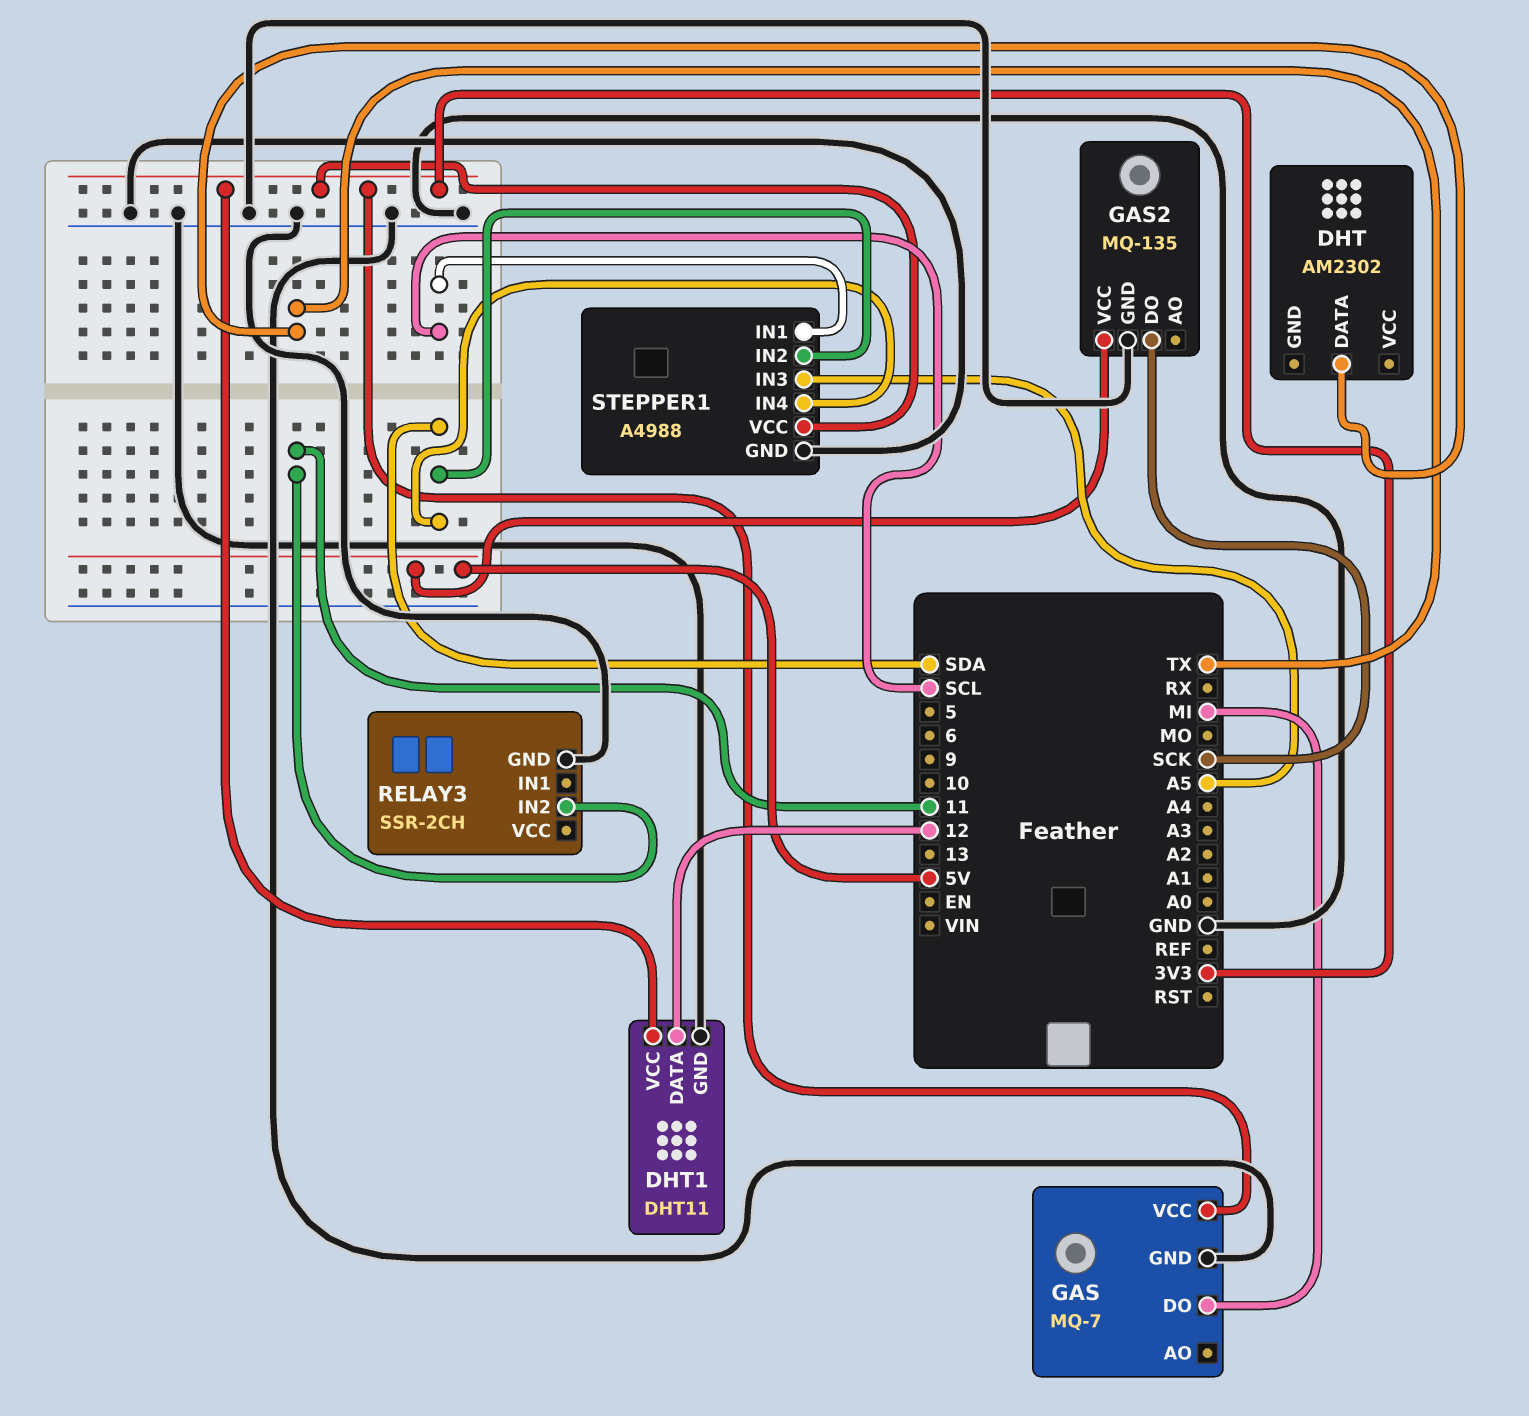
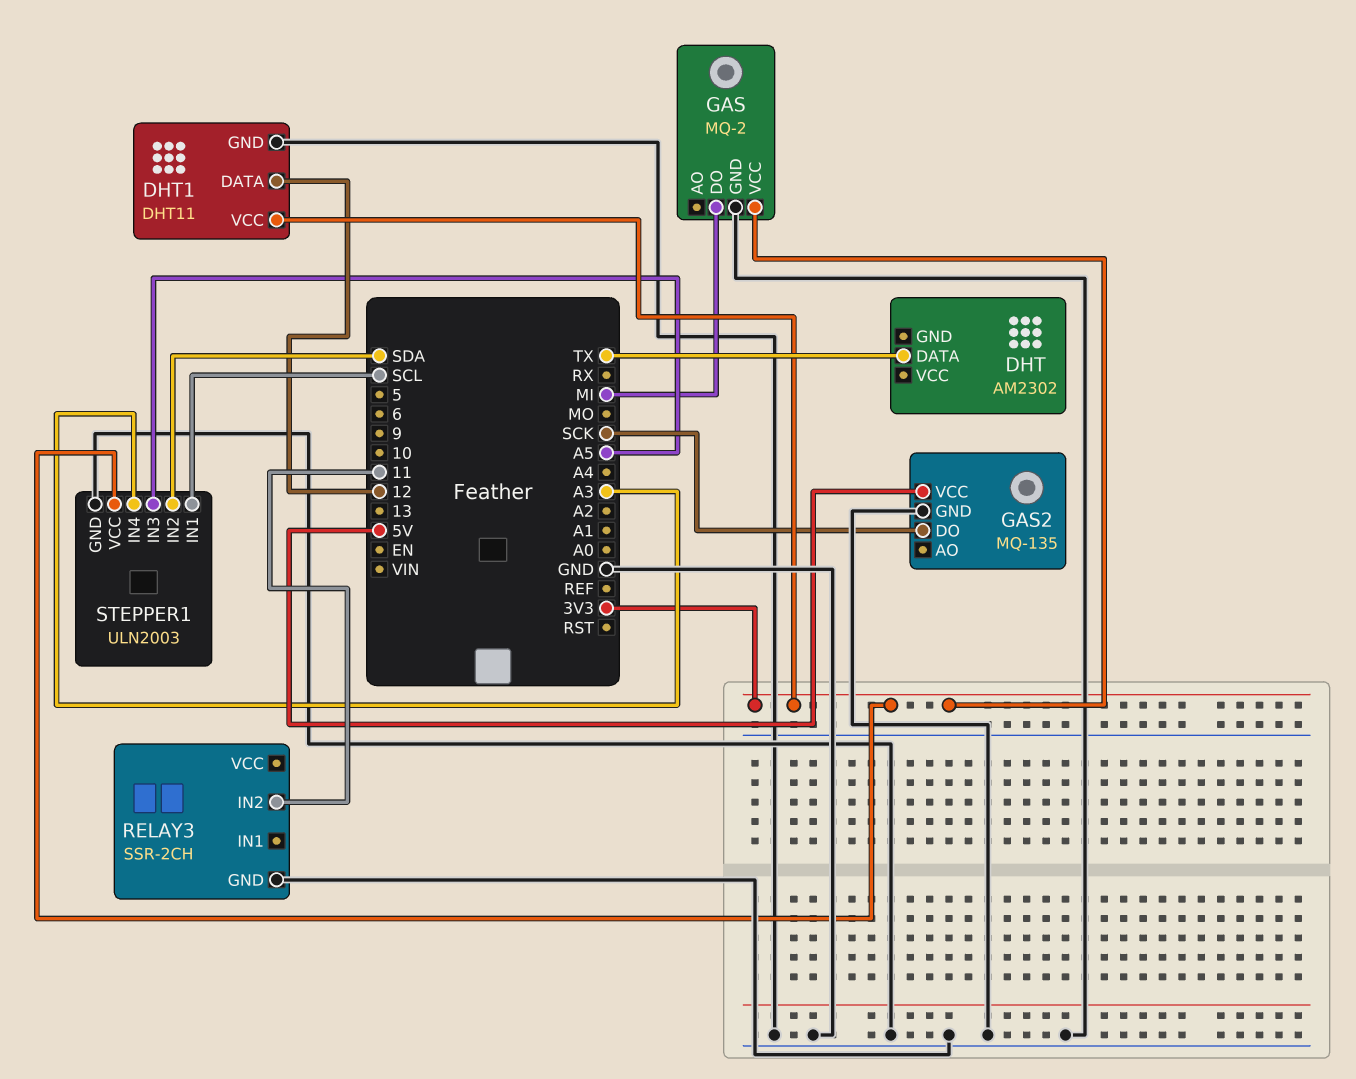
GAS: MQ-7 -> MQ-2
STEPPER1: A4988 -> ULN2003
STEPPER1 pin IN4: SDA -> A3

